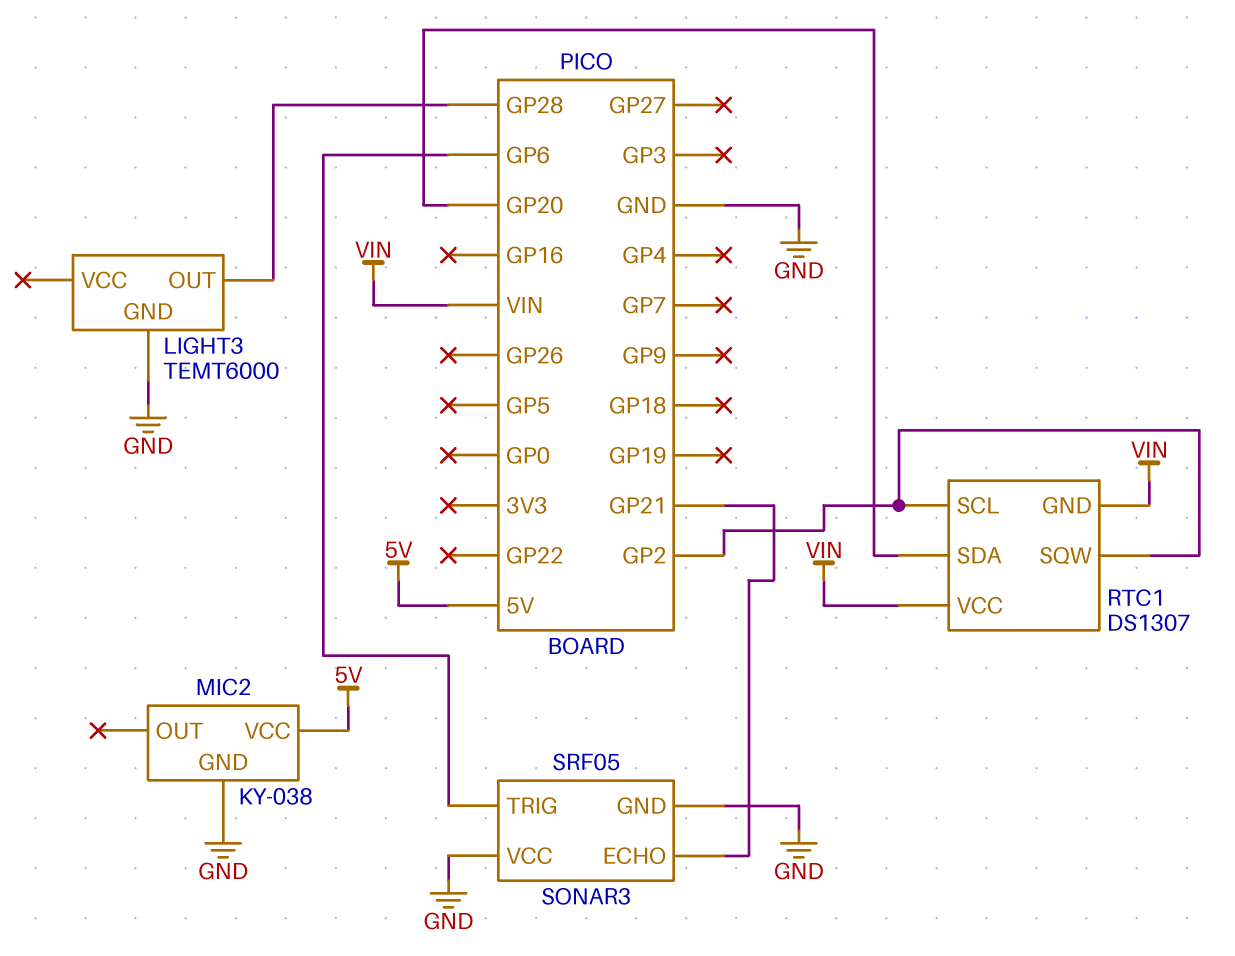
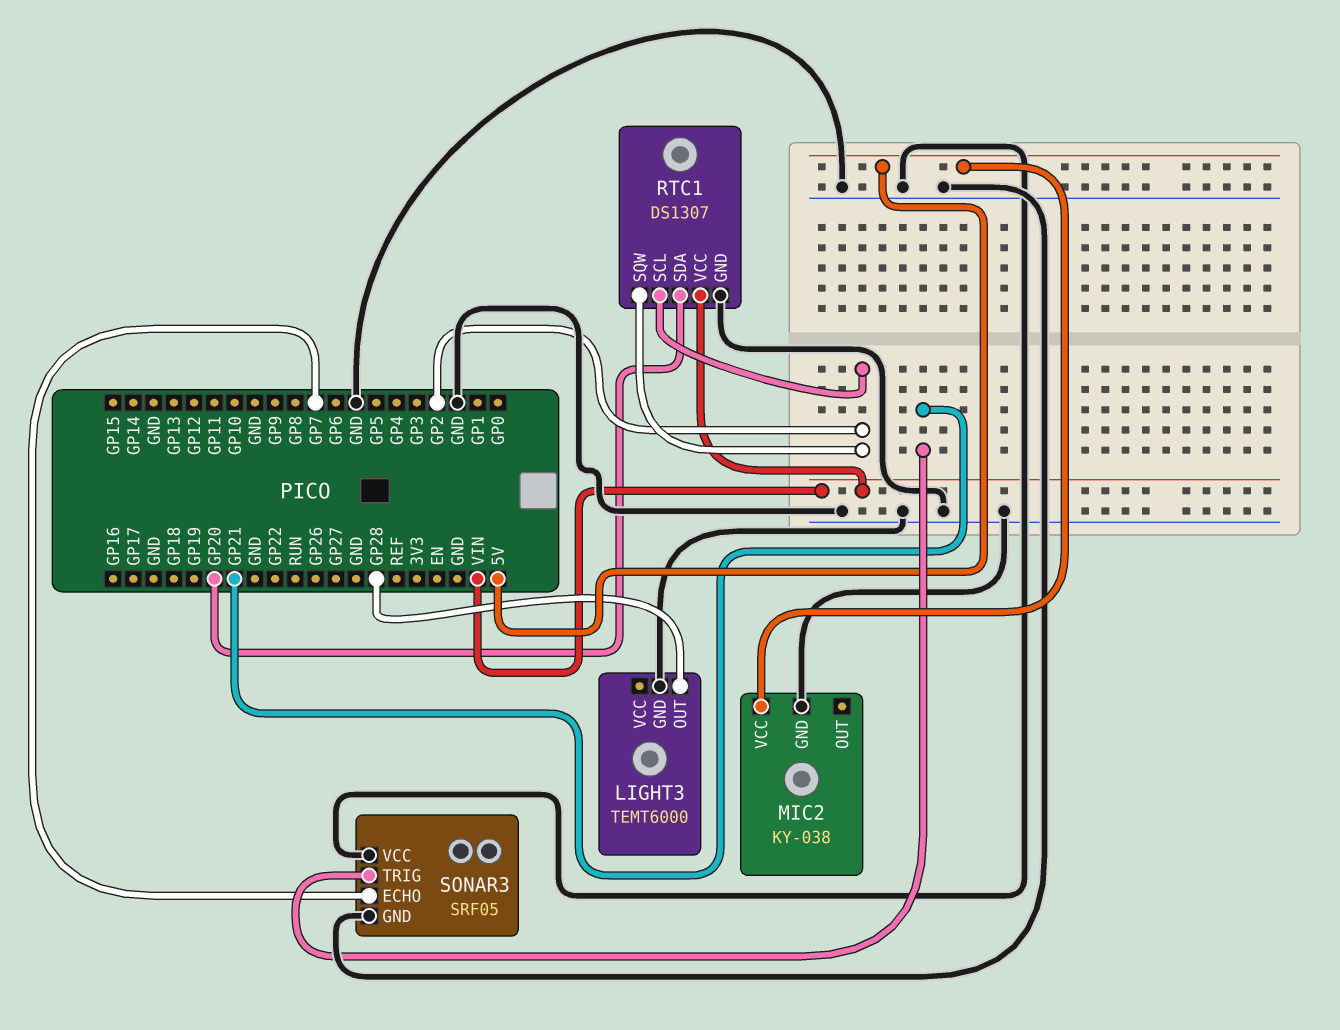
RTC1 pin GND: VIN -> GND
SONAR3 pin ECHO: GP21 -> GP7
SONAR3 pin TRIG: GP6 -> GP21

